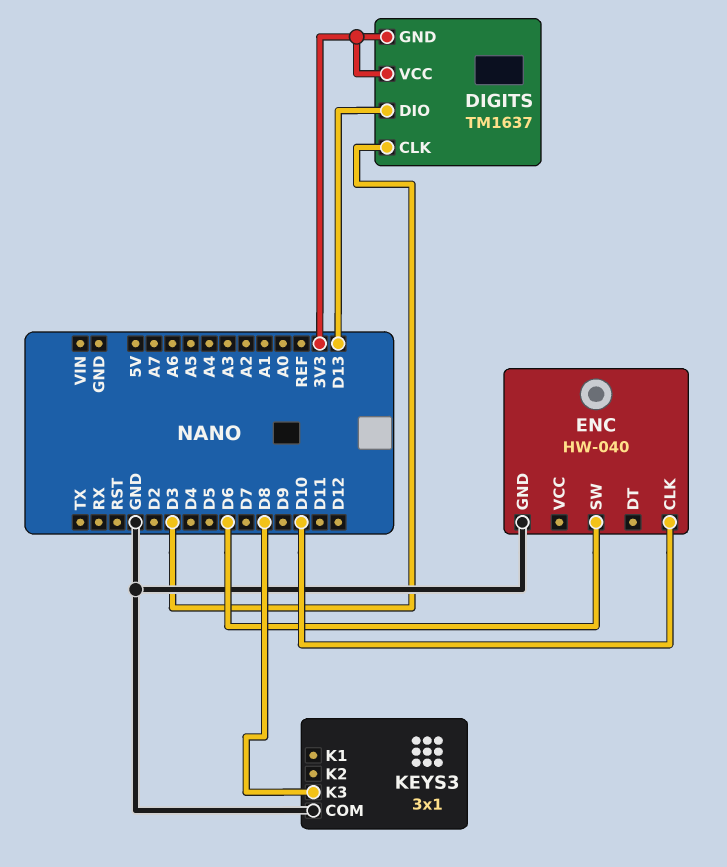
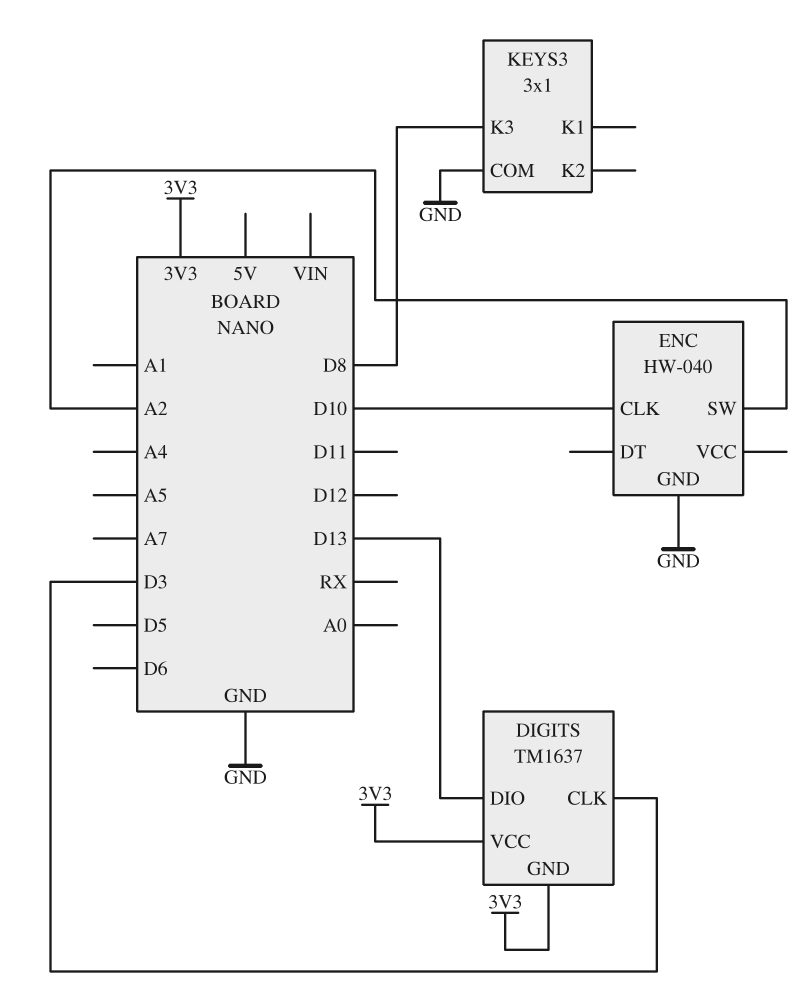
ENC pin SW: D6 -> A2

